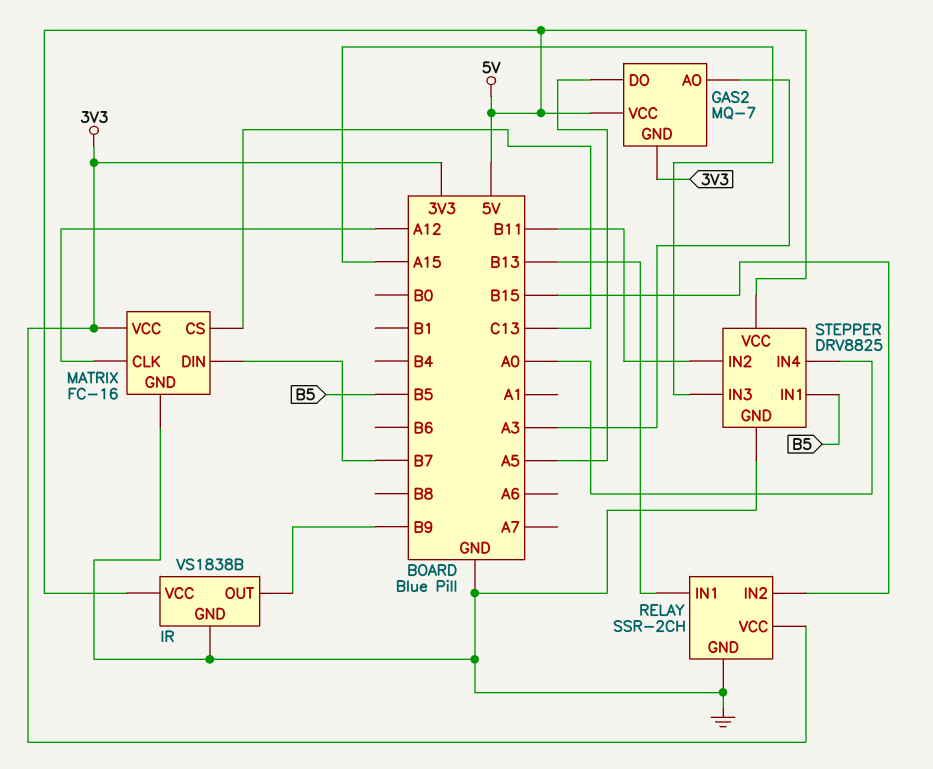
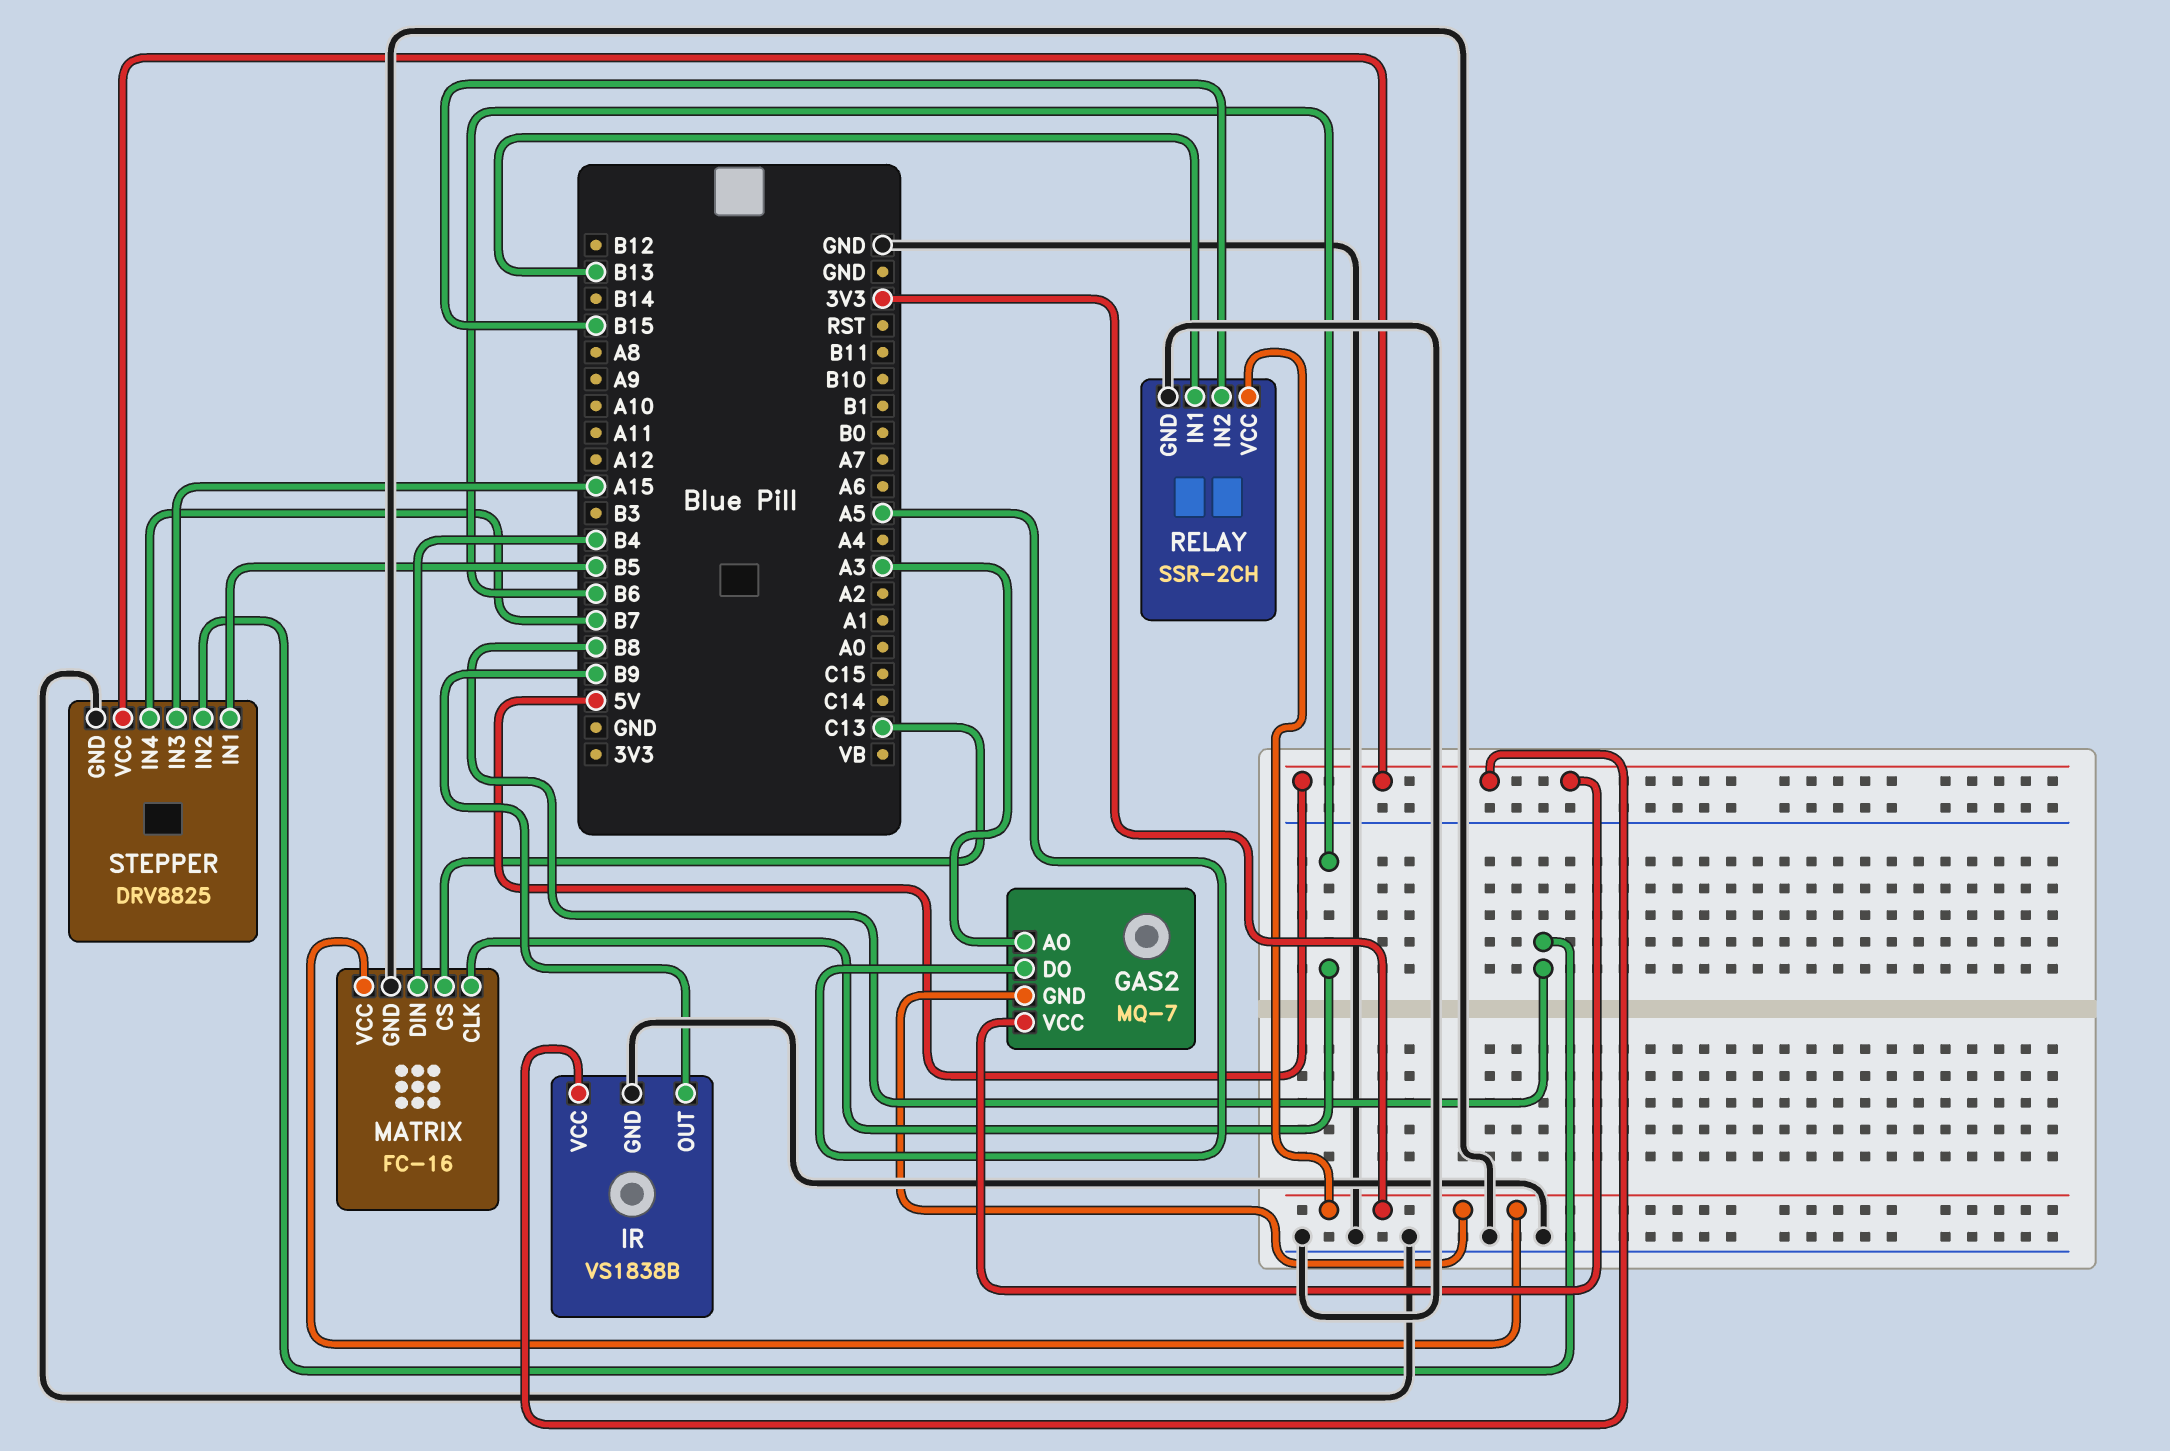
MATRIX pin CLK: A12 -> B6
MATRIX pin DIN: B7 -> B4
STEPPER pin IN2: B11 -> B8
STEPPER pin IN4: A0 -> B7

